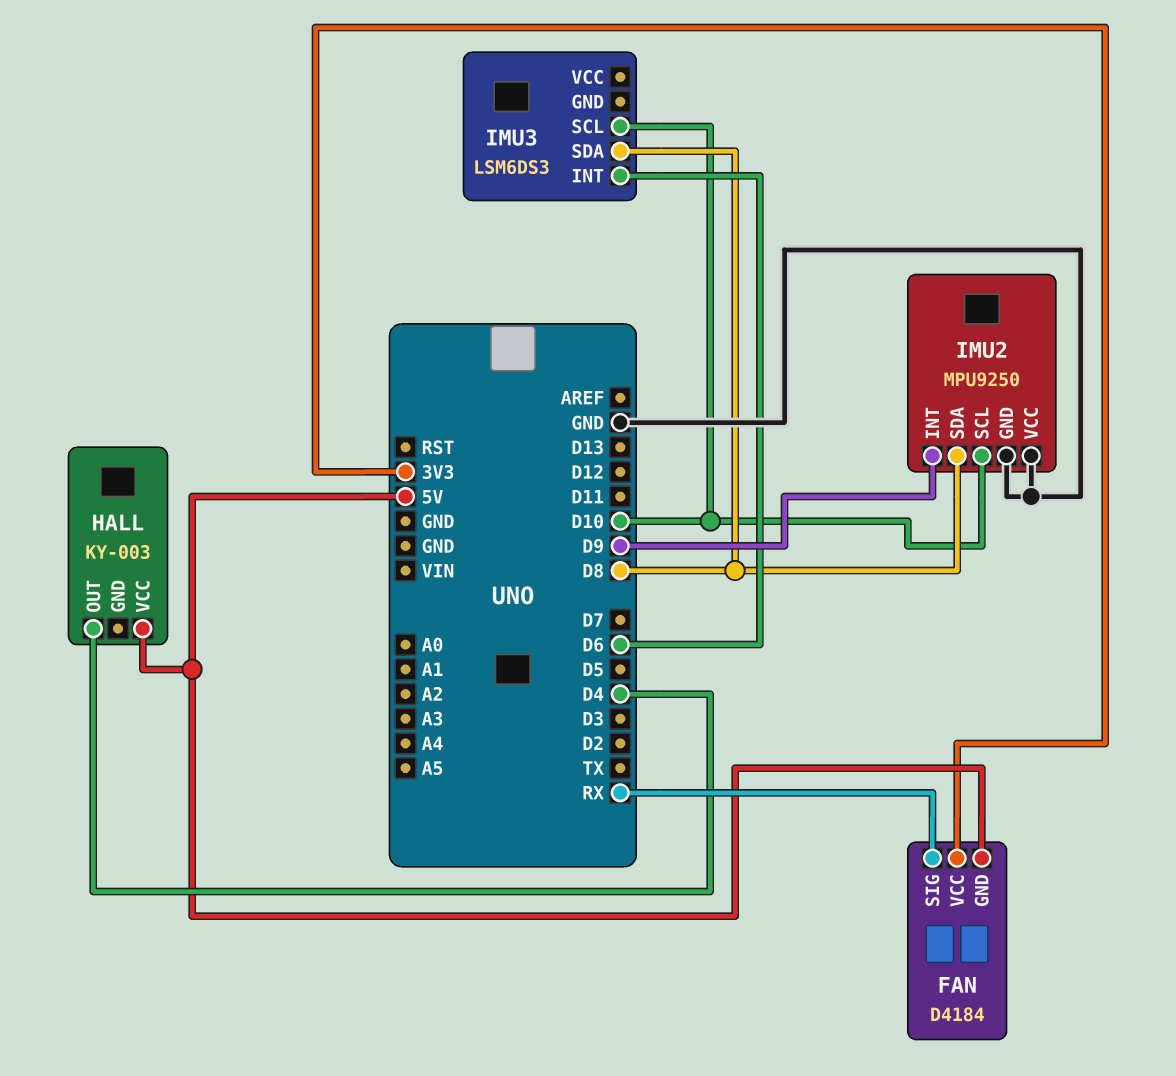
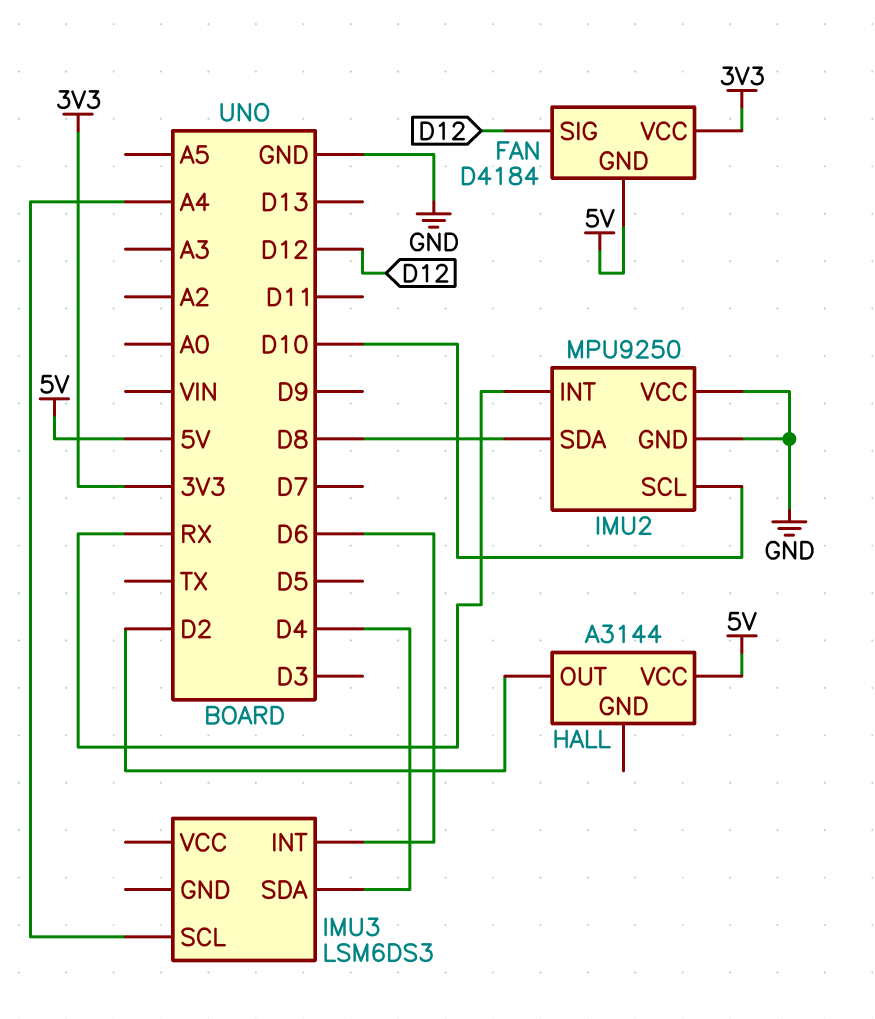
FAN pin SIG: RX -> D12
HALL: KY-003 -> A3144
HALL pin OUT: D4 -> D2
IMU2 pin INT: D9 -> RX
IMU3 pin SCL: D10 -> A4
IMU3 pin SDA: D8 -> D4

